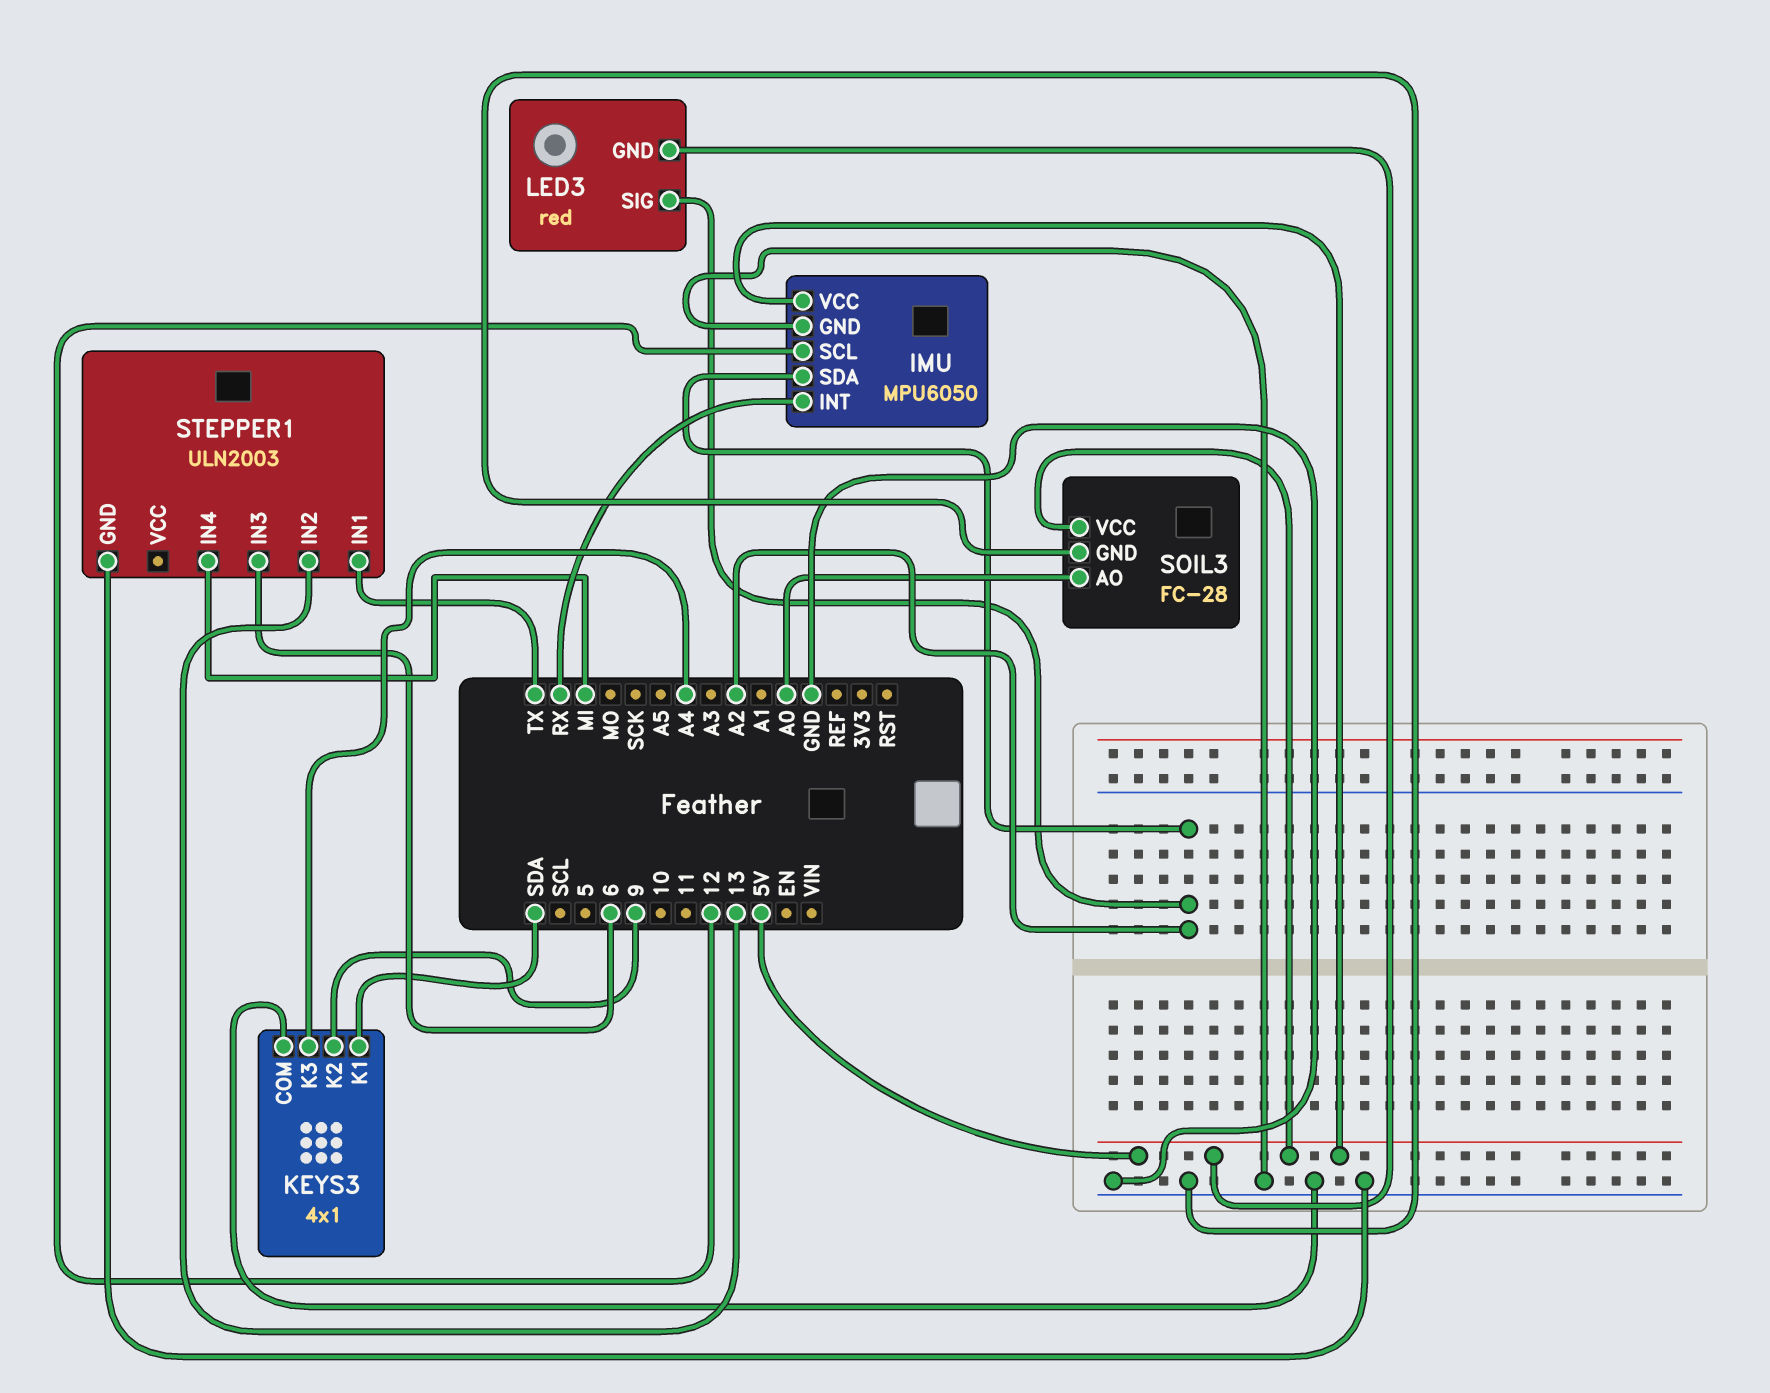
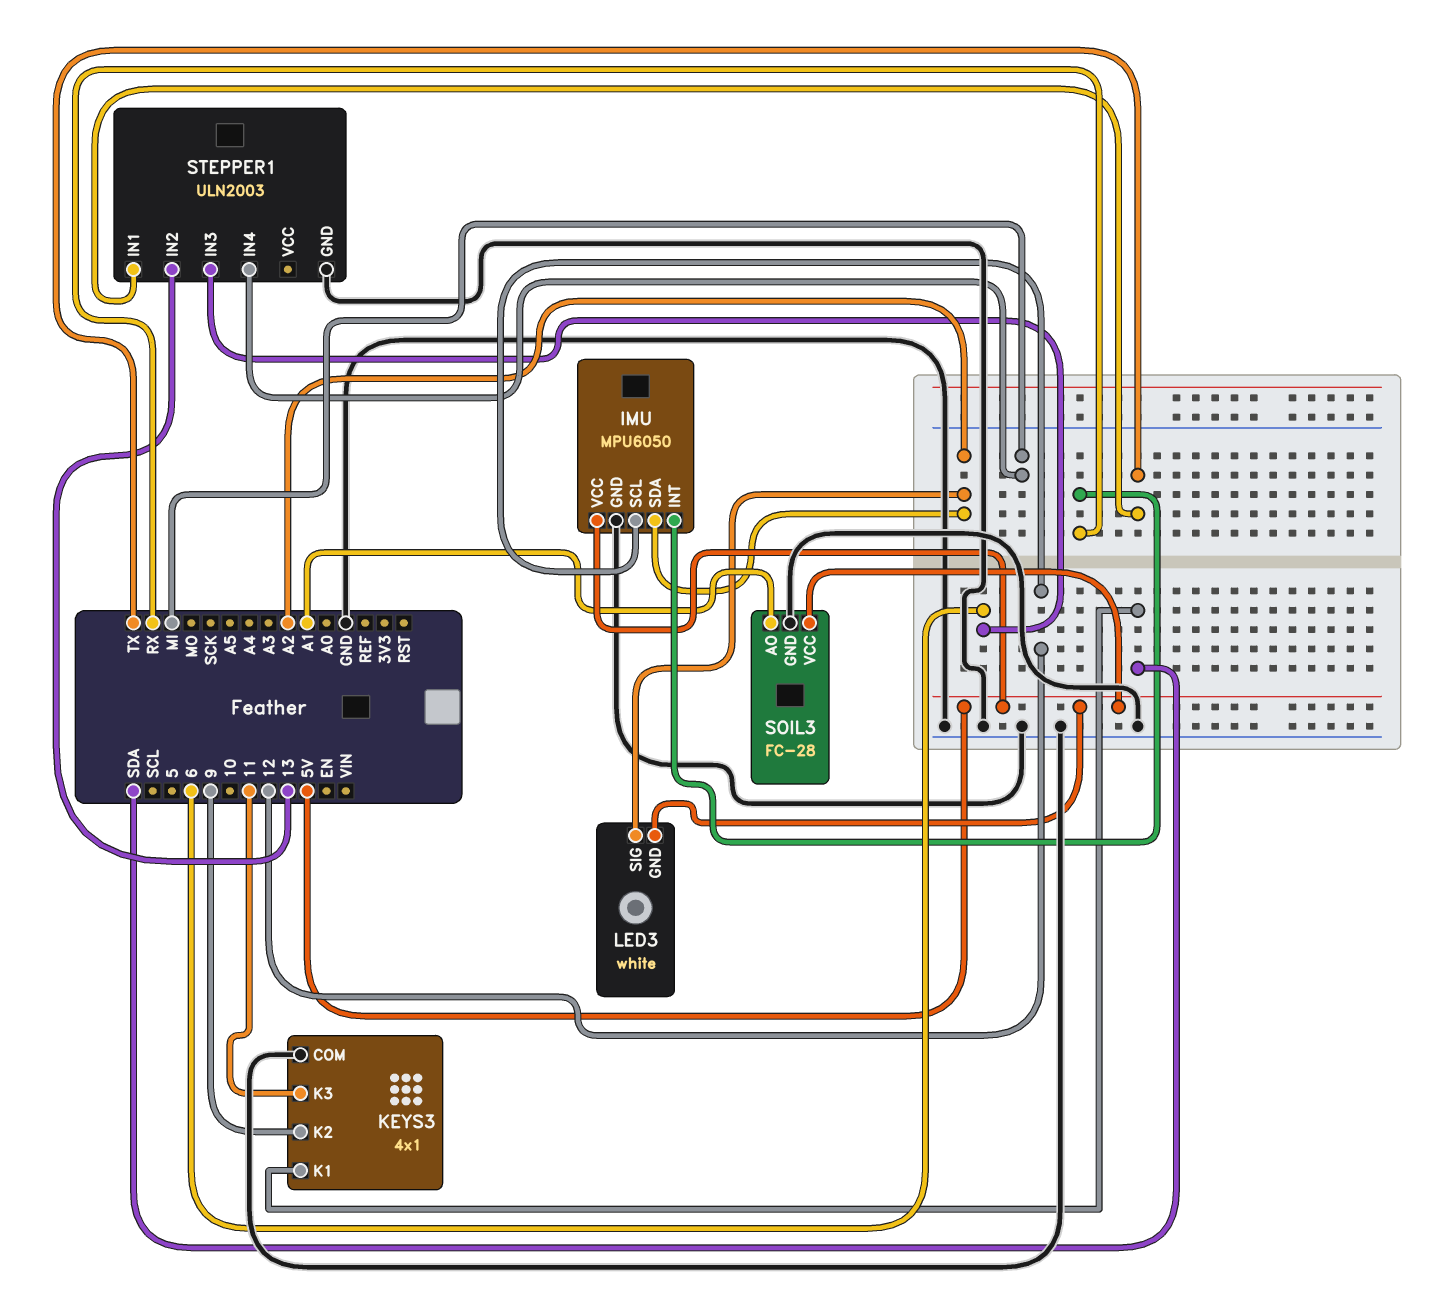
KEYS3 pin K3: A4 -> 11
LED3: red -> white
SOIL3 pin AO: A0 -> A1

